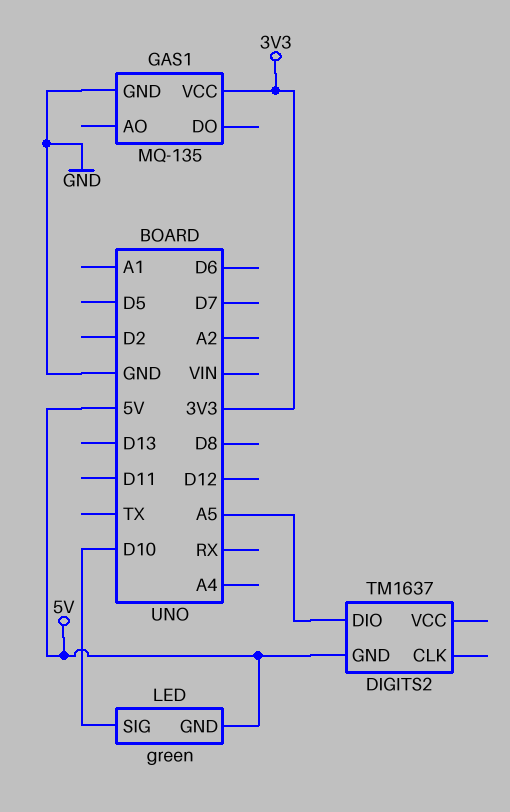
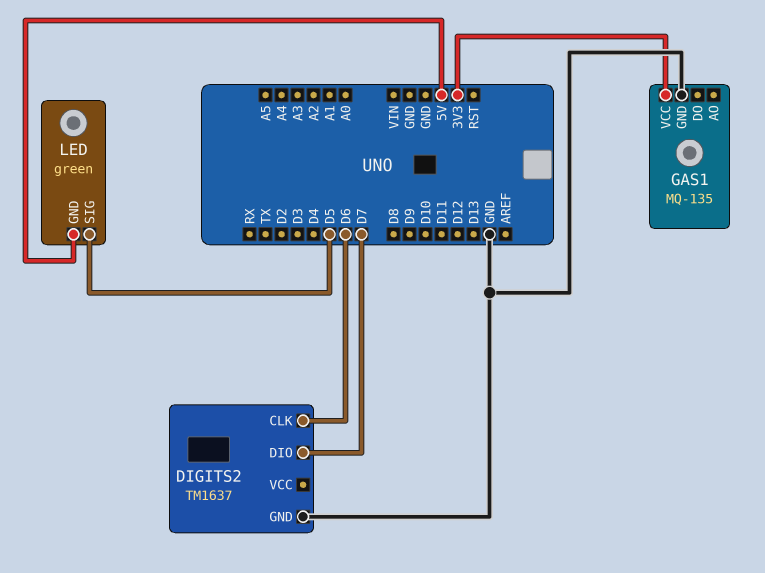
DIGITS2 pin CLK: none -> D6
DIGITS2 pin DIO: A5 -> D7
DIGITS2 pin GND: 5V -> GND
LED pin SIG: D10 -> D5

